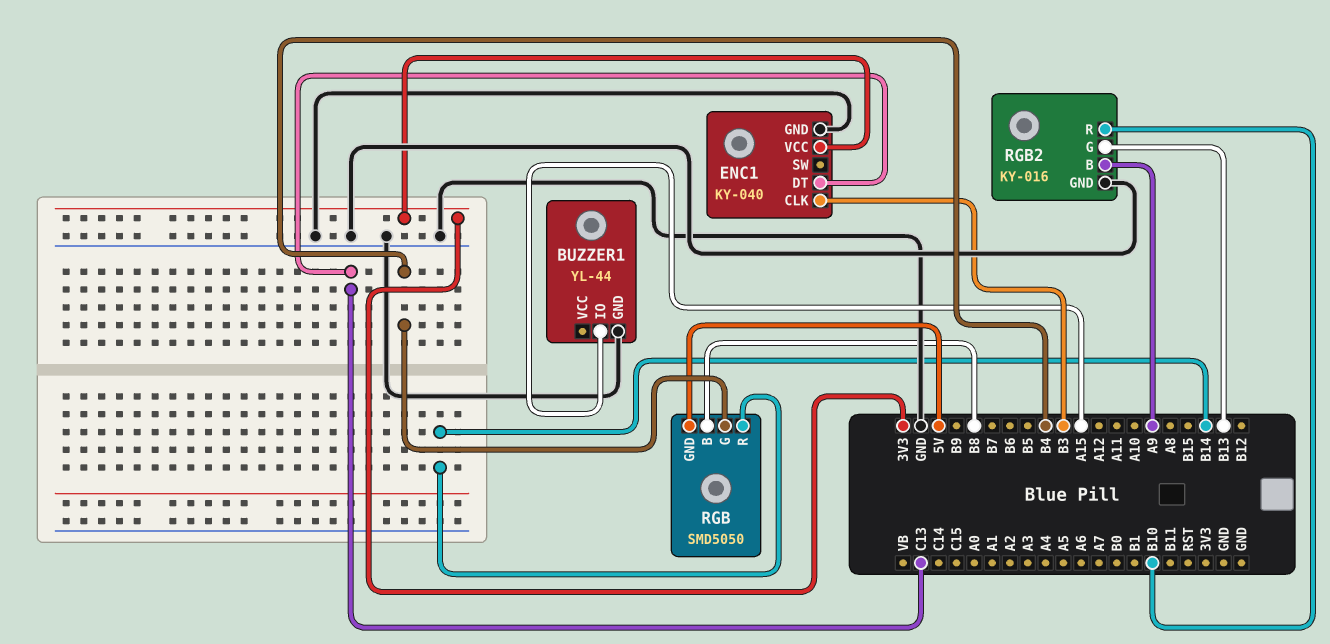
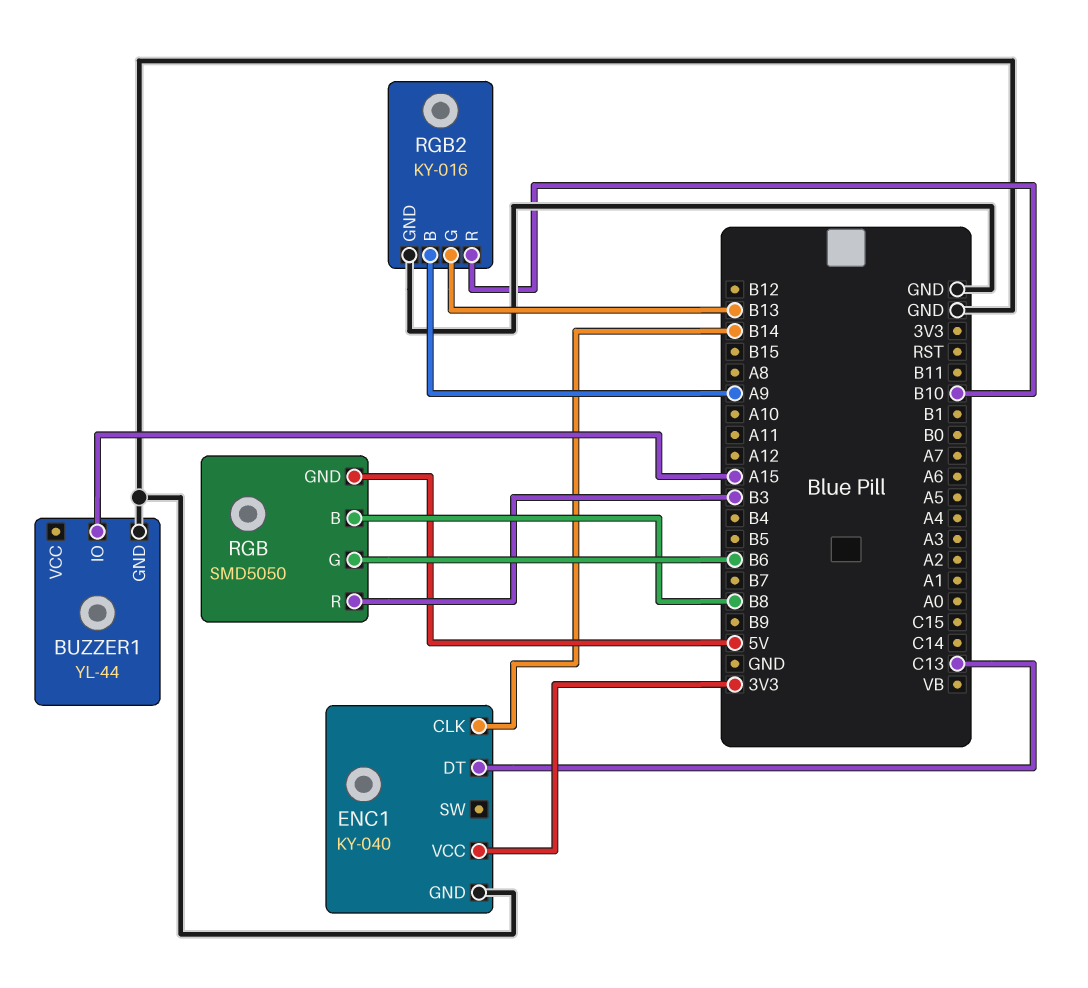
ENC1 pin CLK: B3 -> B14
RGB pin G: B4 -> B6
RGB pin R: B14 -> B3

